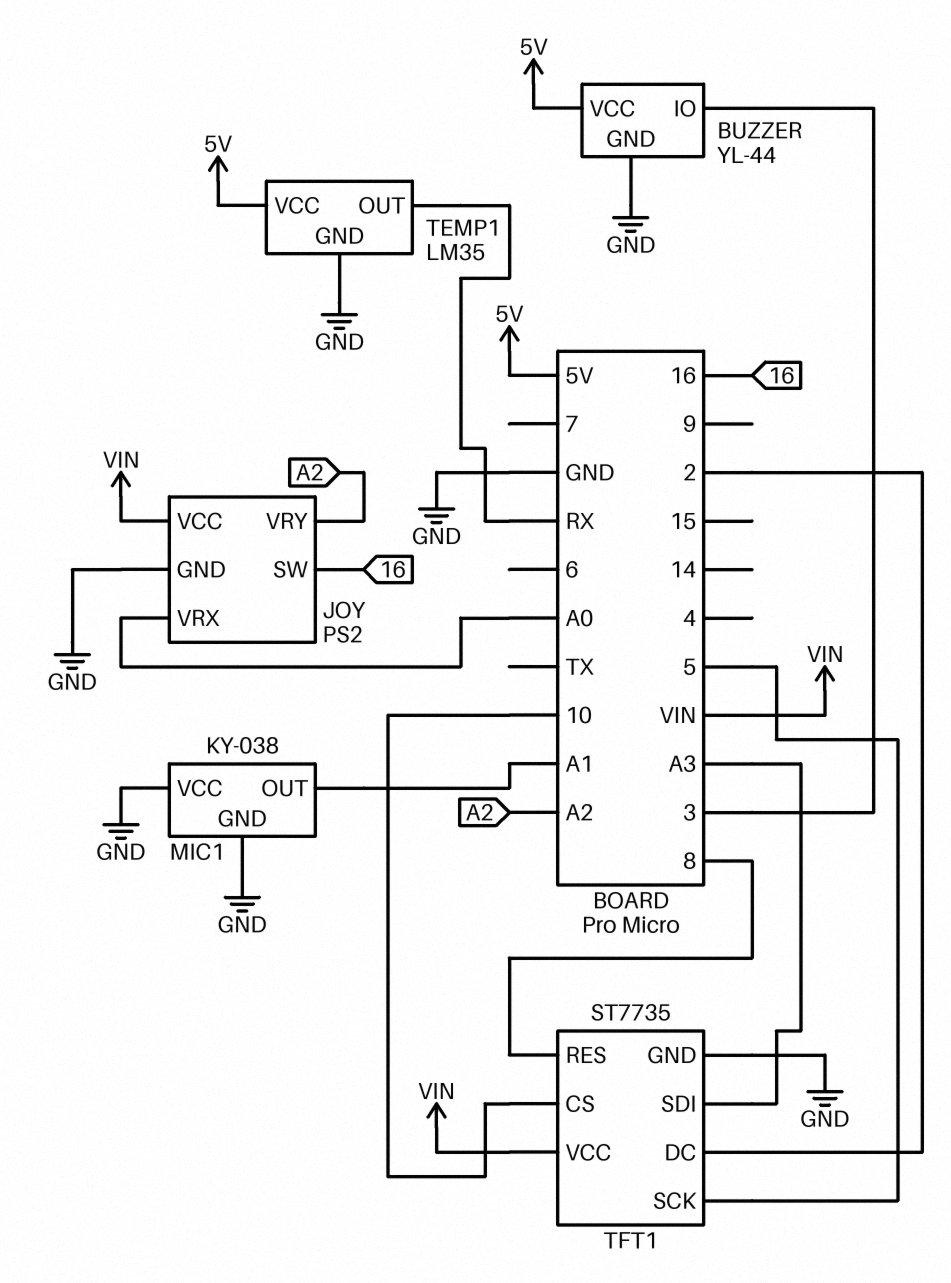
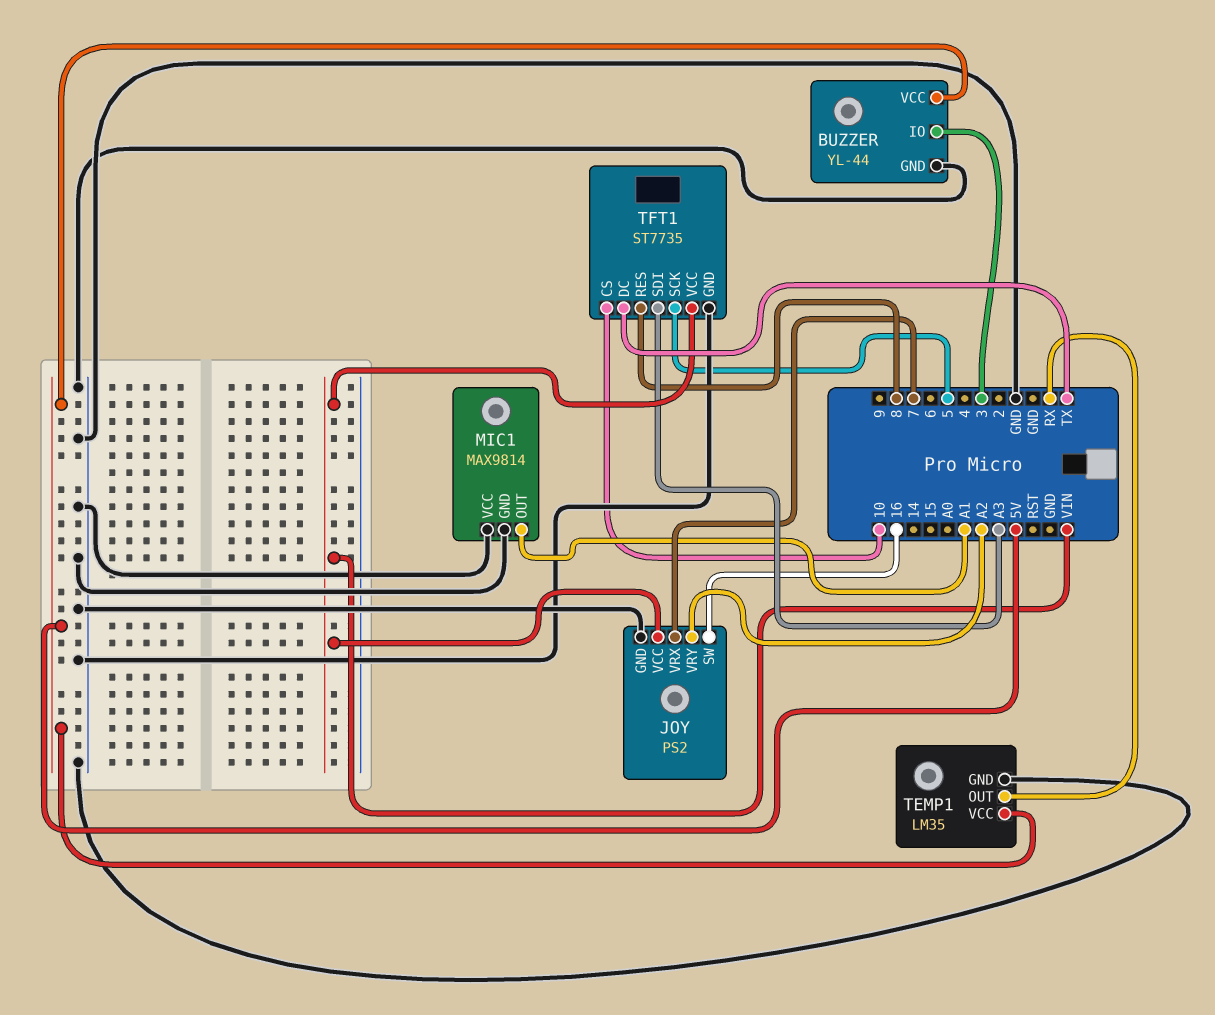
JOY pin VRX: A0 -> 7
MIC1: KY-038 -> MAX9814
TFT1 pin DC: 2 -> TX

